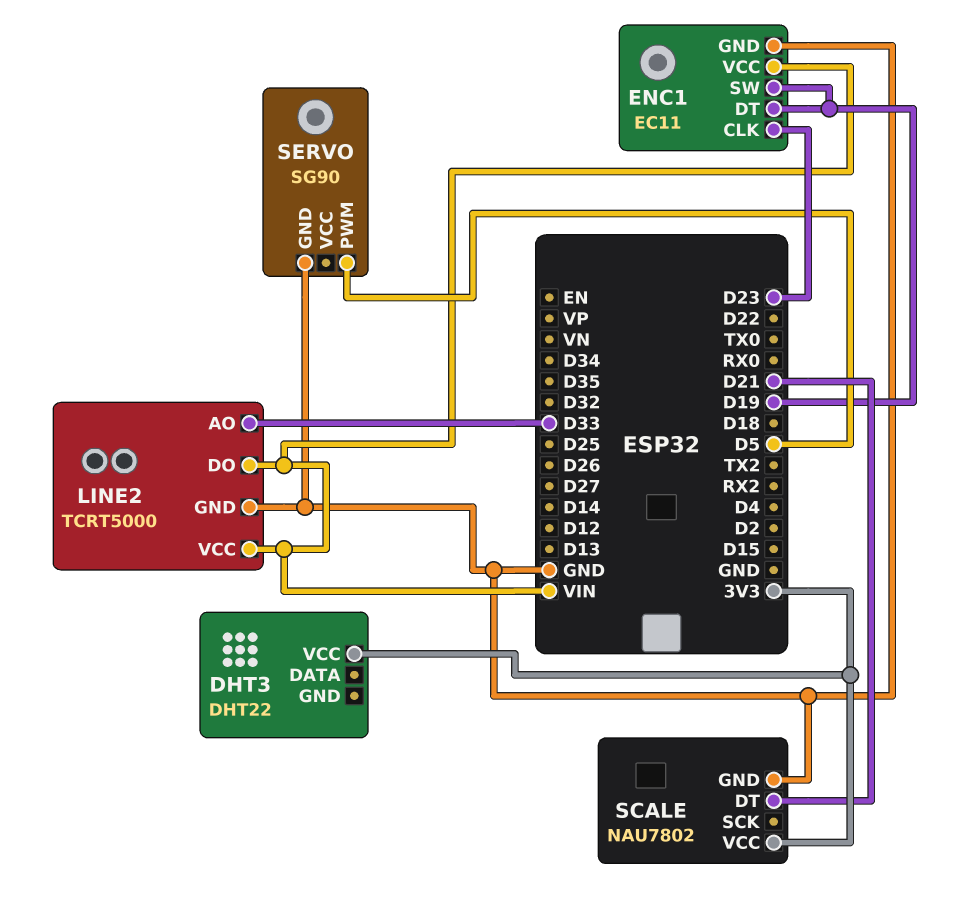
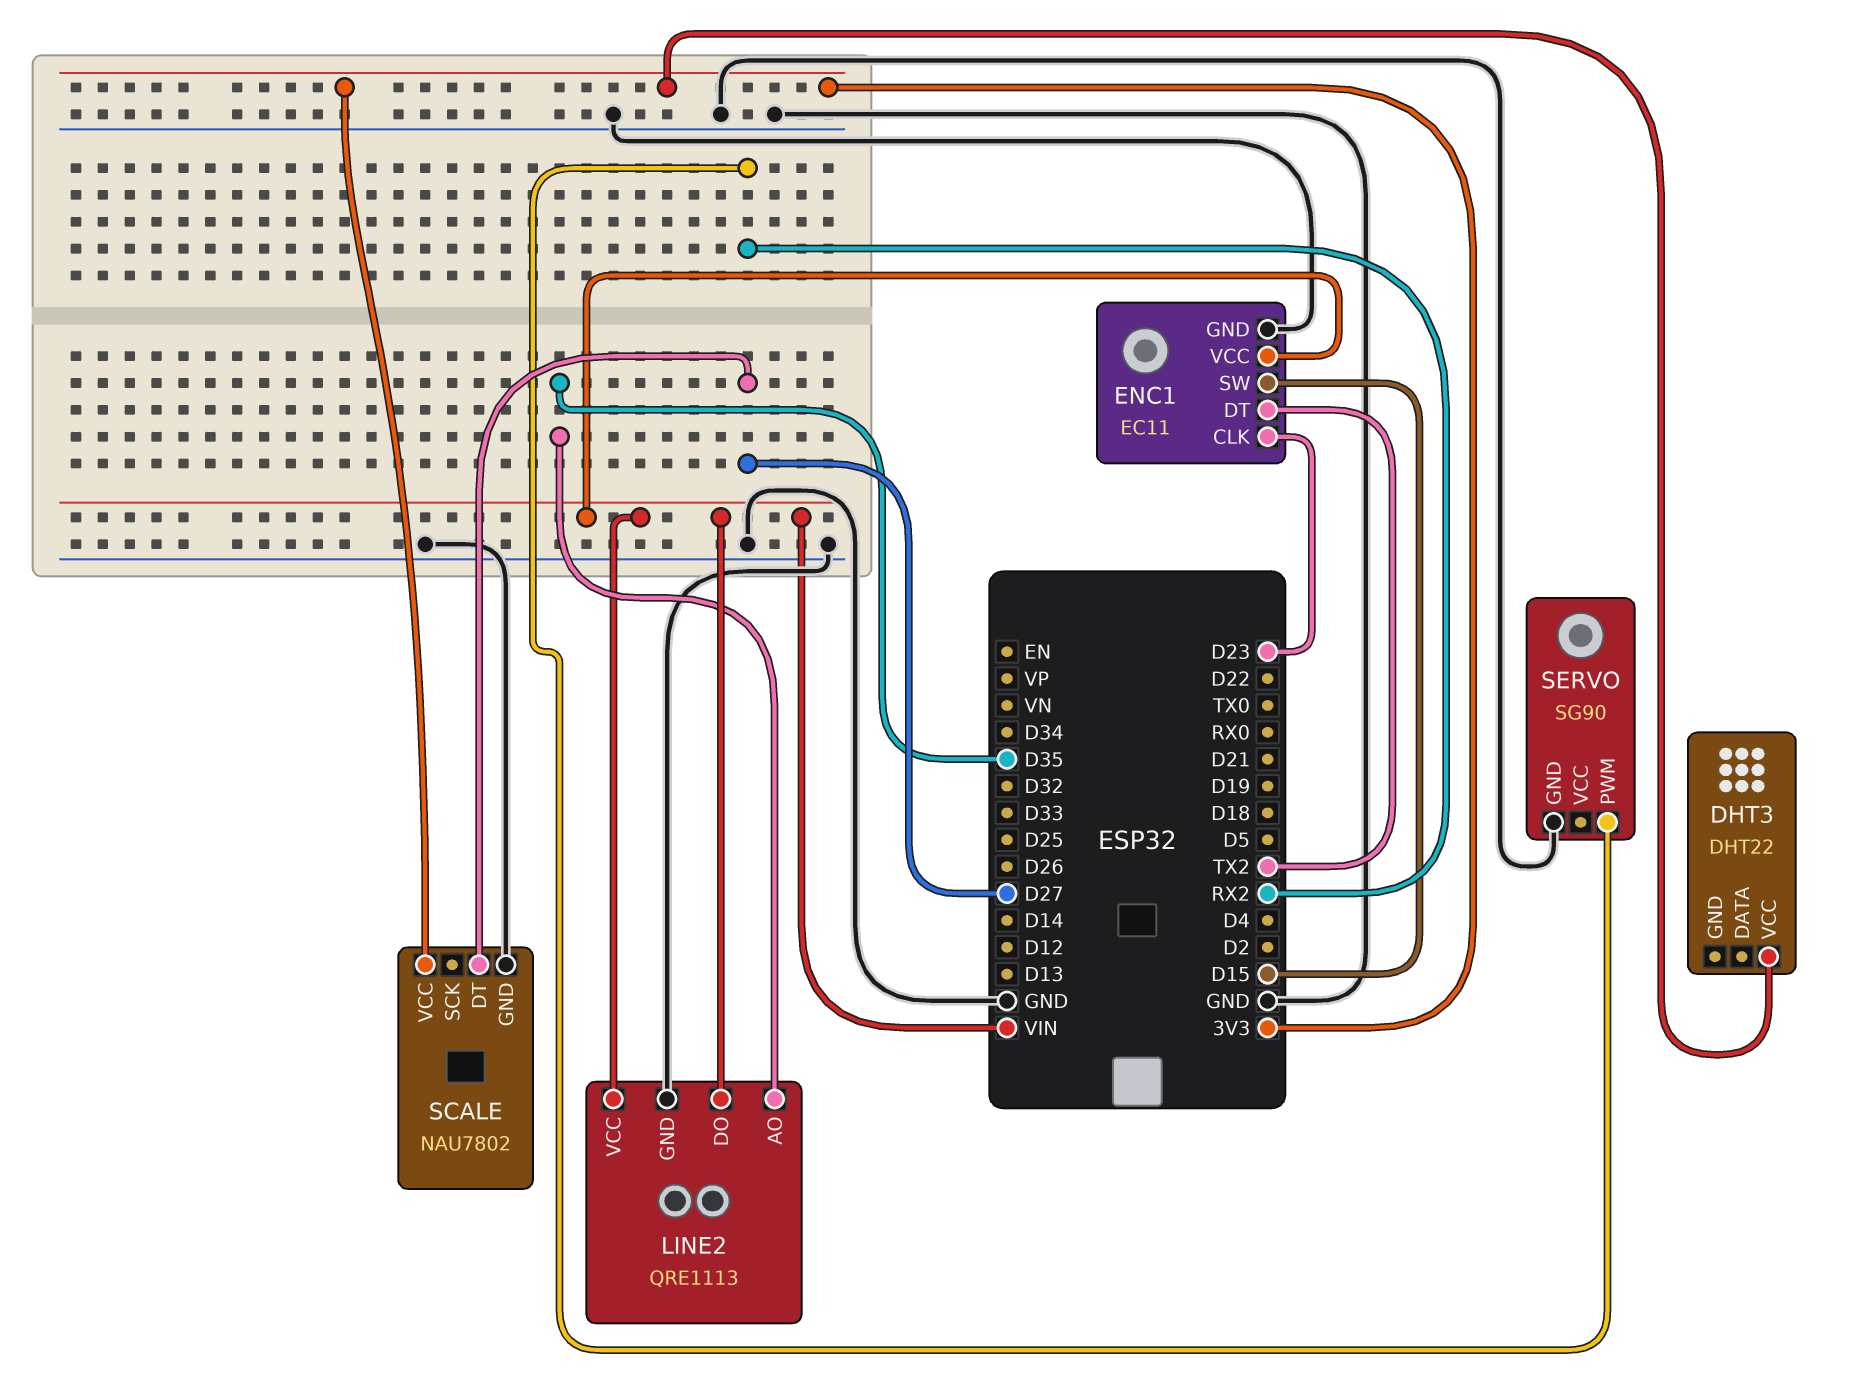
ENC1 pin DT: D19 -> TX2
ENC1 pin SW: D19 -> D15
LINE2: TCRT5000 -> QRE1113
LINE2 pin AO: D33 -> D35
SCALE pin DT: D21 -> D27
SERVO pin PWM: D5 -> RX2

